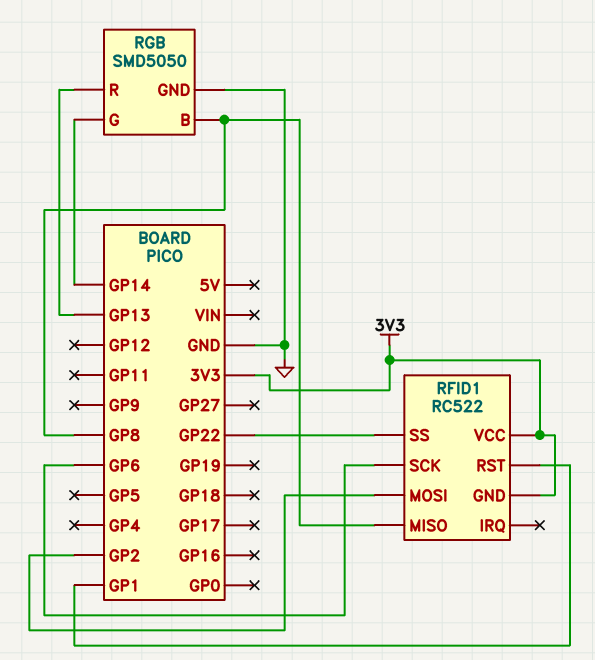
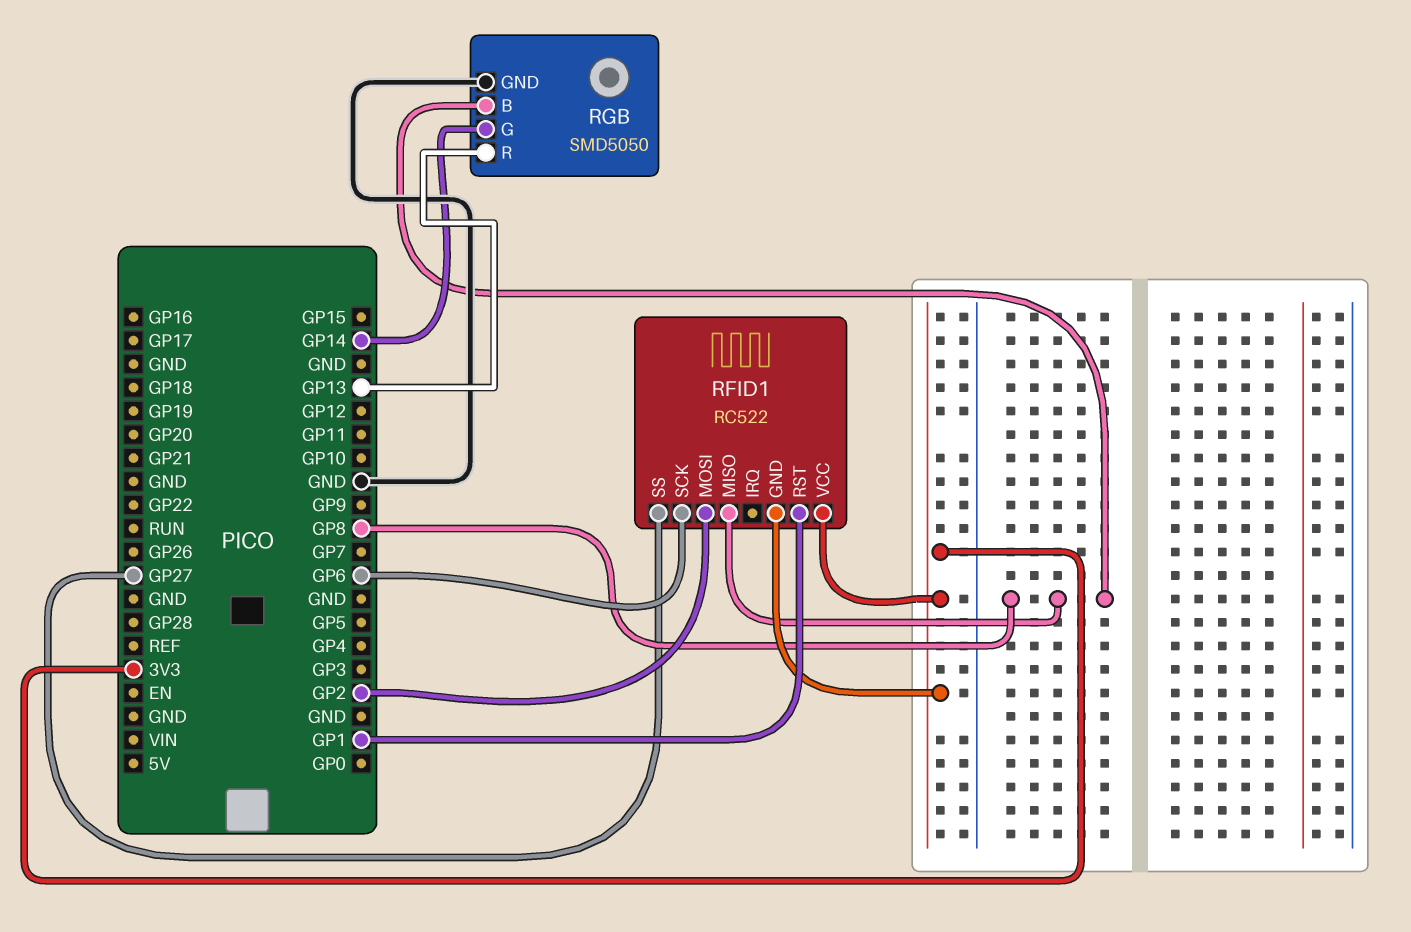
RFID1 pin SS: GP22 -> GP27

